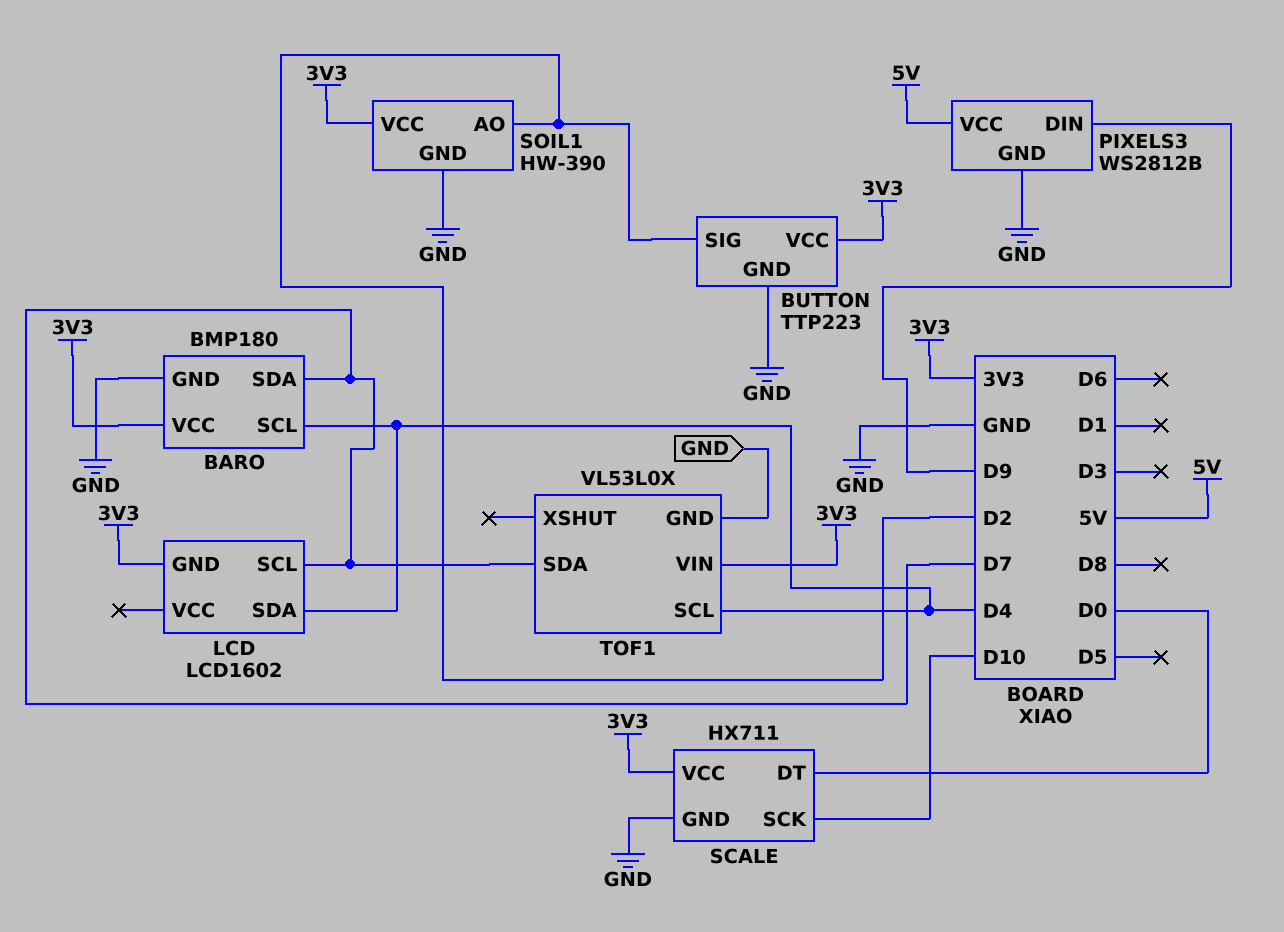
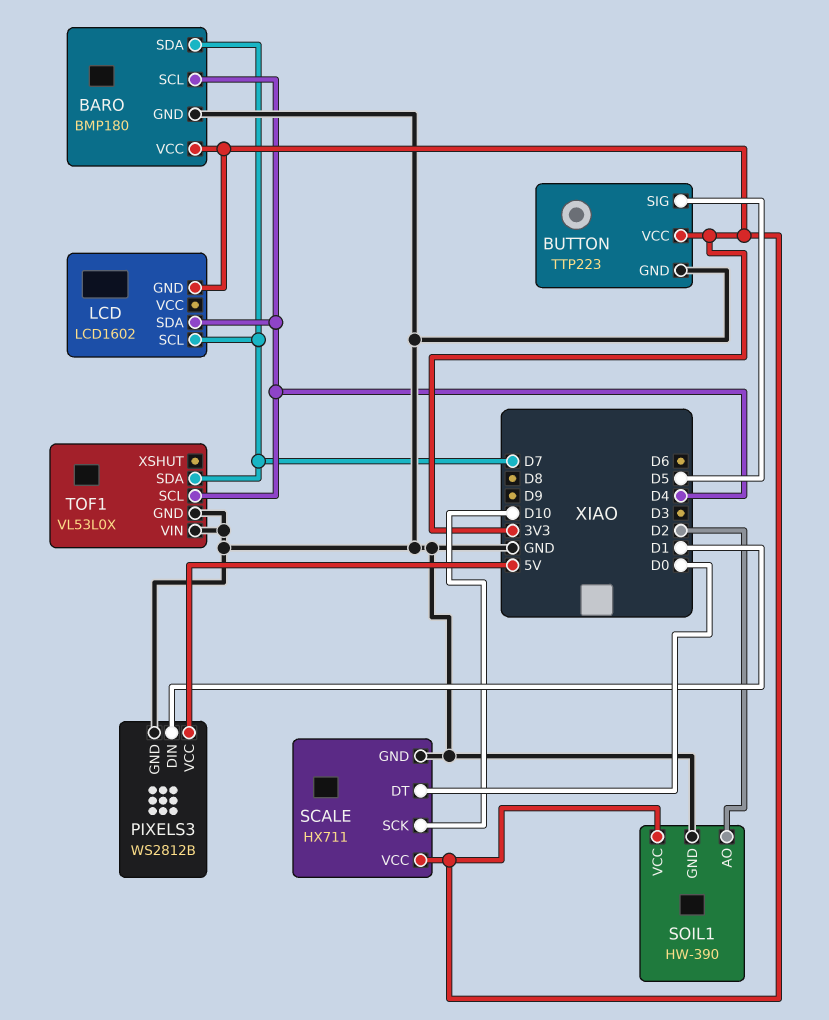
BUTTON pin SIG: D2 -> D5
PIXELS3 pin DIN: D9 -> D1
TOF1 pin VIN: 3V3 -> GND

